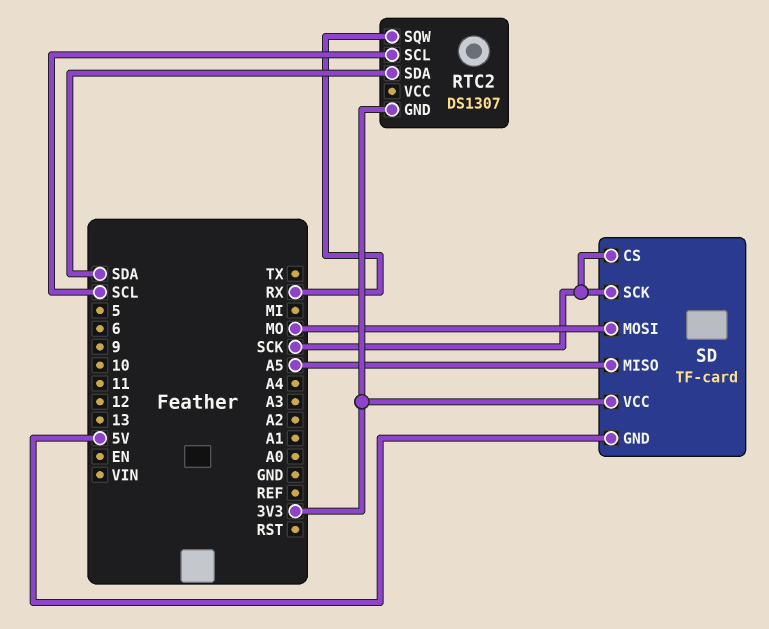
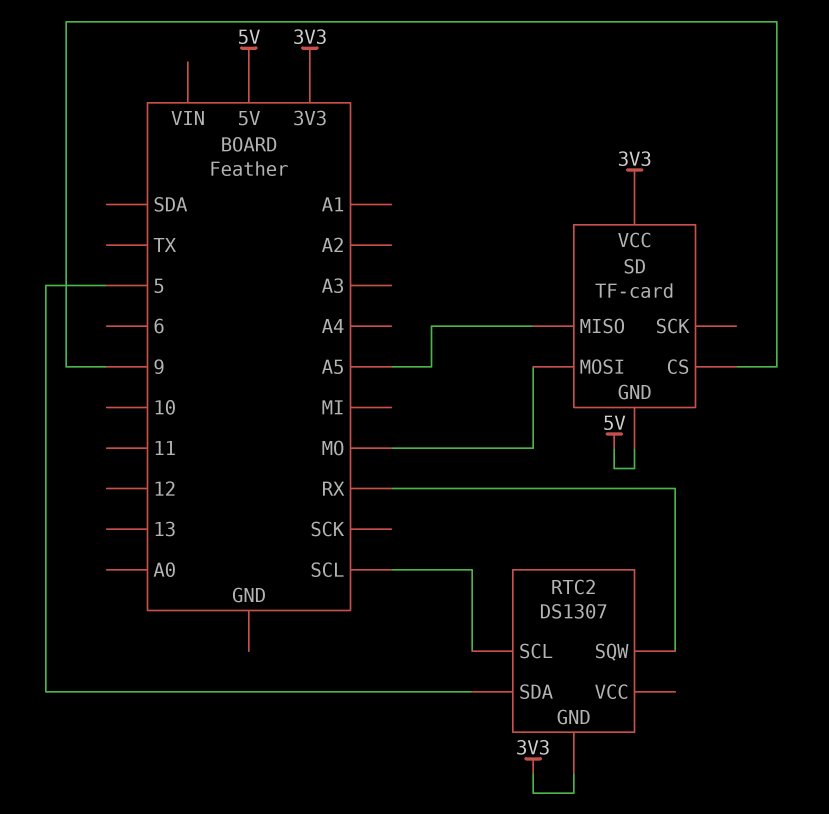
RTC2 pin SDA: SDA -> 5
SD pin CS: SCK -> 9
SD pin SCK: SCK -> none

